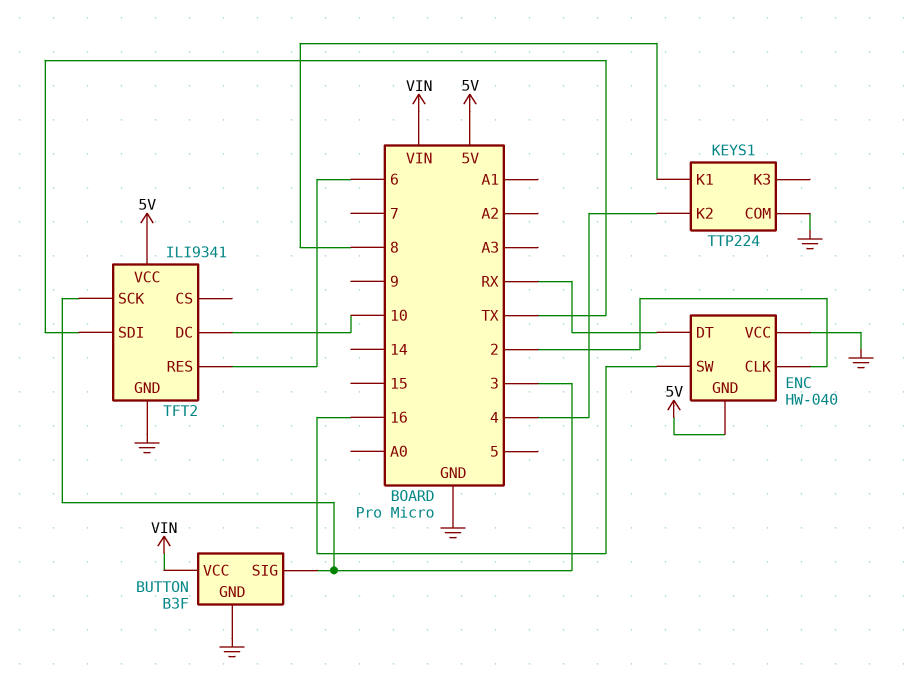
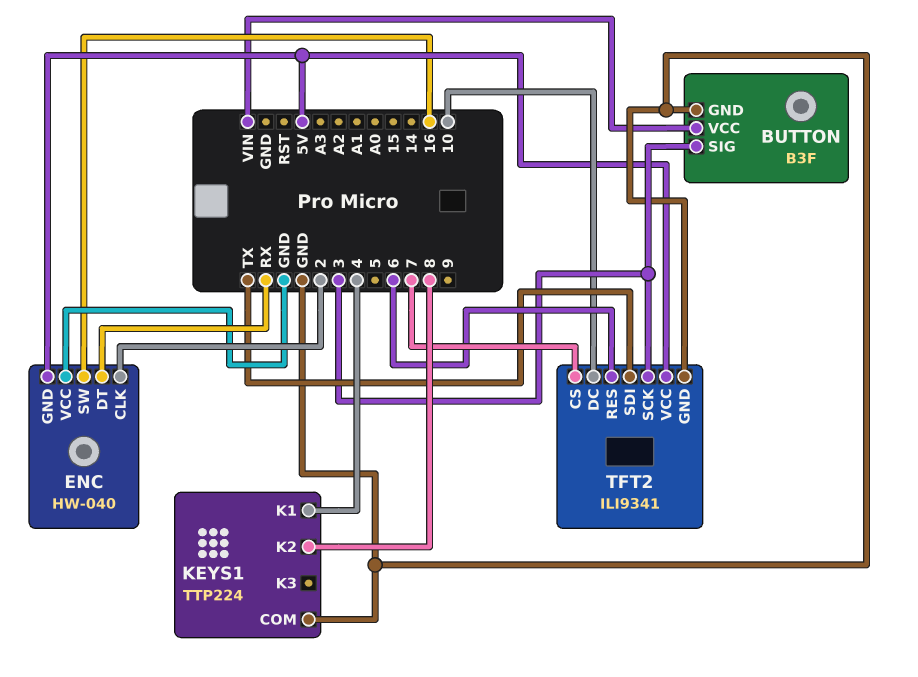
KEYS1 pin K1: 8 -> 4
KEYS1 pin K2: 4 -> 8
TFT2 pin CS: none -> 7

